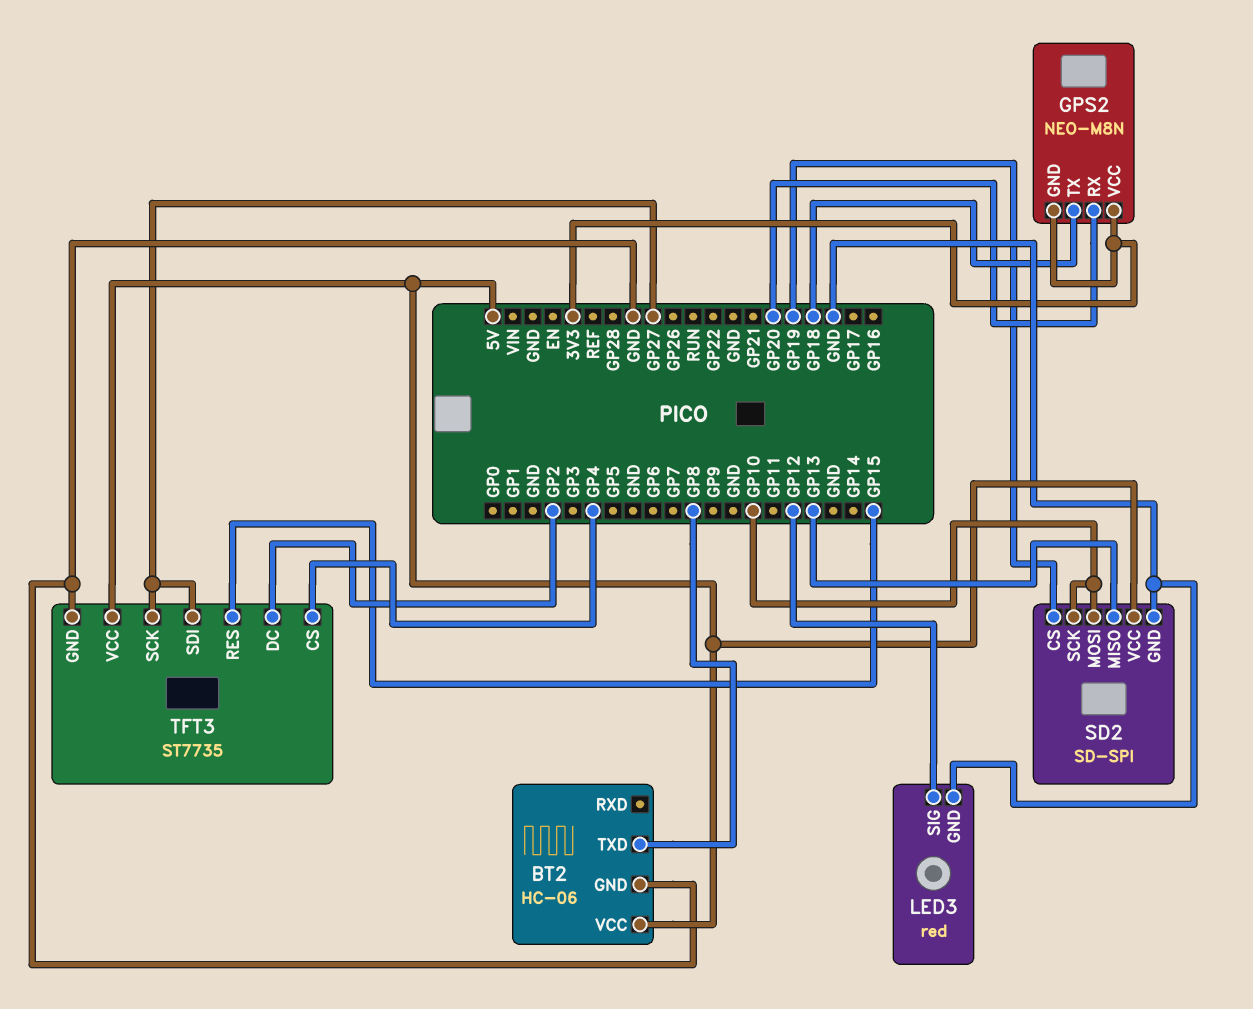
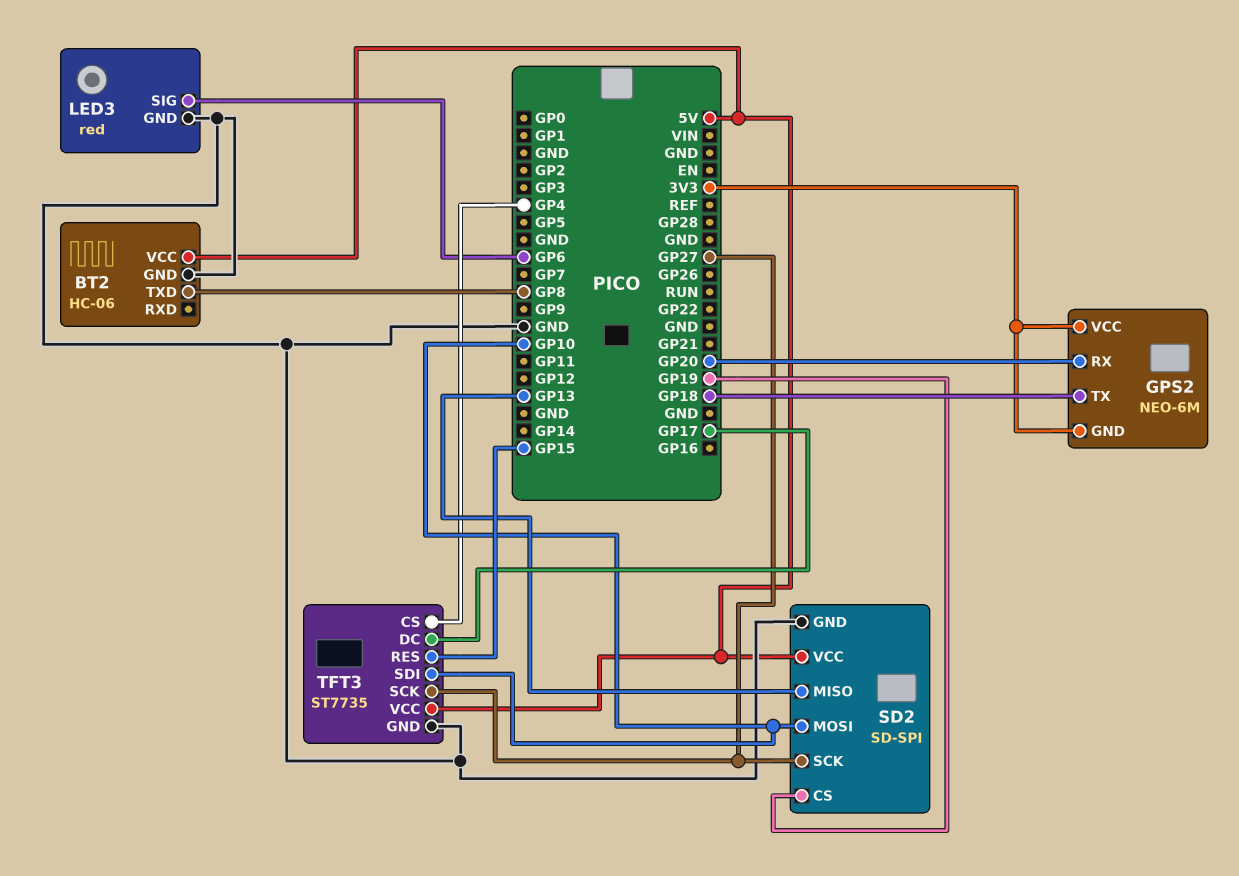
GPS2: NEO-M8N -> NEO-6M
LED3 pin SIG: GP12 -> GP6
SD2 pin SCK: GP10 -> GP27
TFT3 pin DC: GP2 -> GP17
TFT3 pin SDI: GP27 -> GP10

